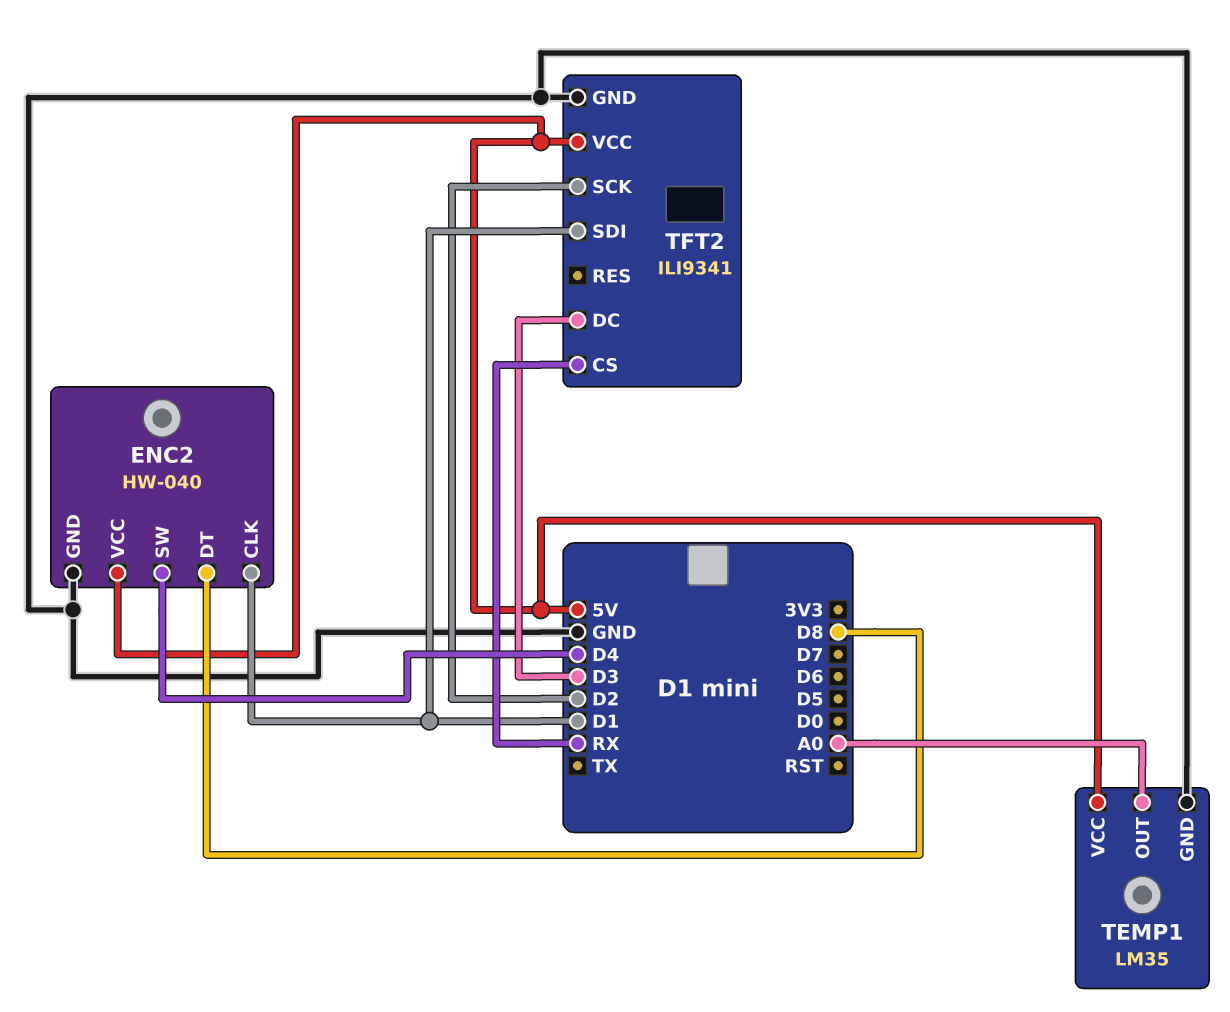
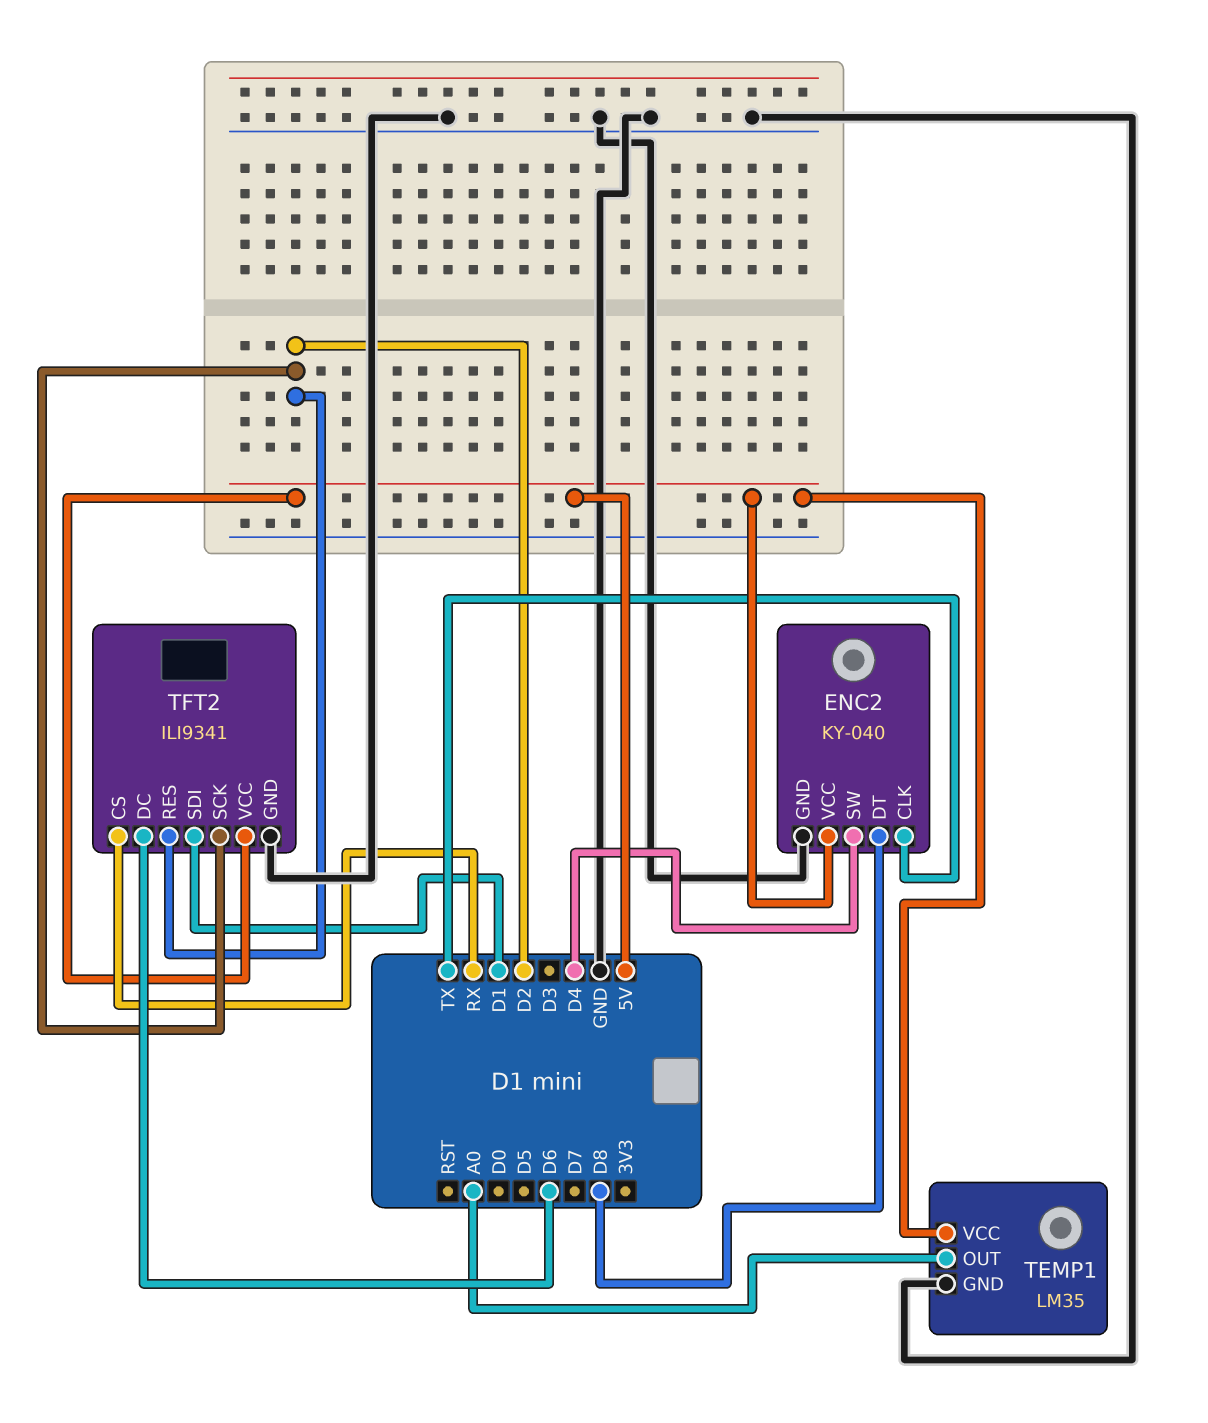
ENC2: HW-040 -> KY-040
ENC2 pin CLK: D1 -> TX
TFT2 pin DC: D3 -> D6
TFT2 pin RES: none -> D2

